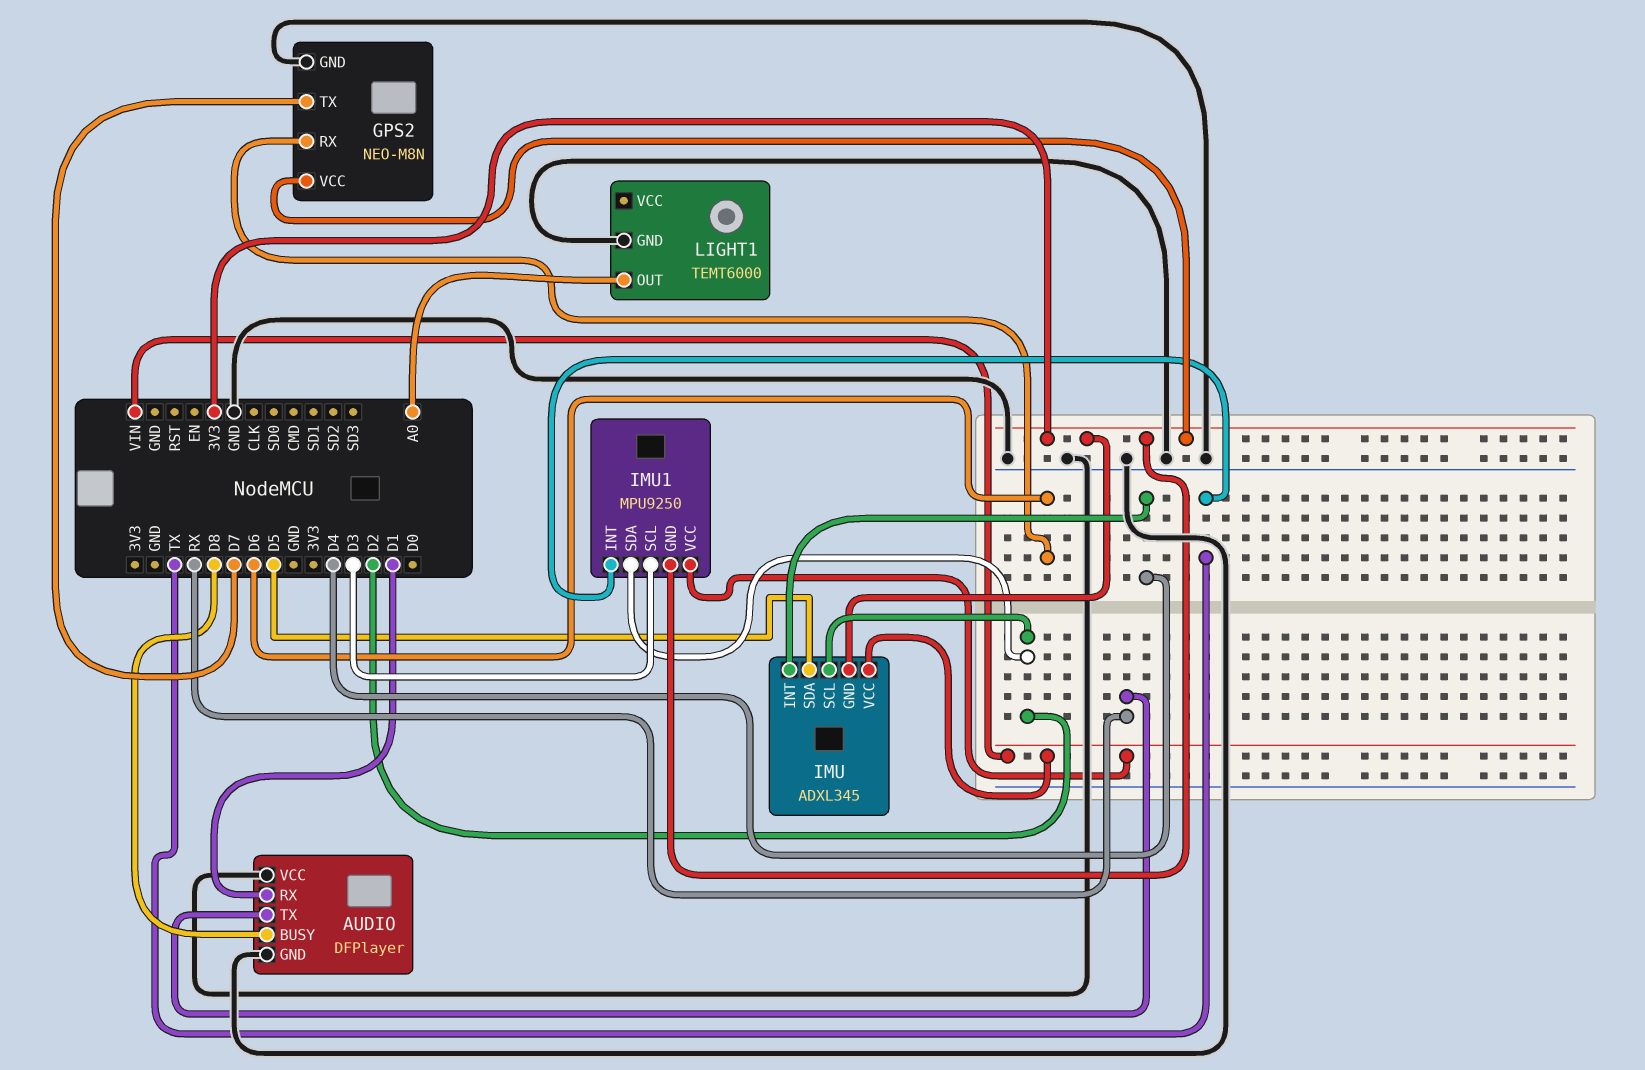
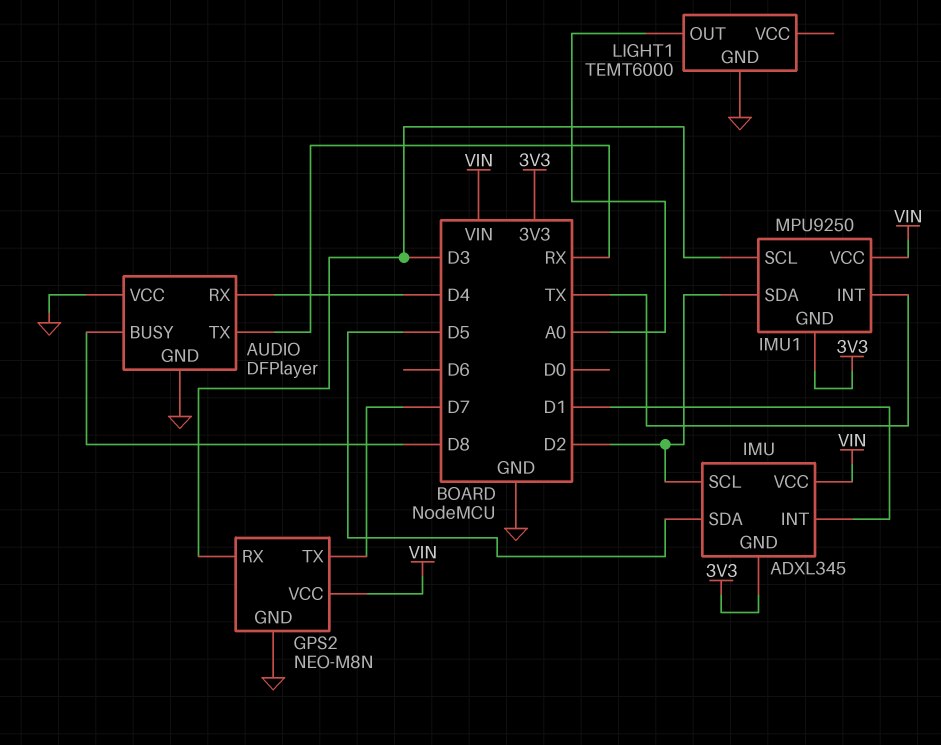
AUDIO pin RX: D1 -> D4
GPS2 pin RX: D6 -> D3
GPS2 pin VCC: 3V3 -> VIN
IMU pin INT: D4 -> D1

